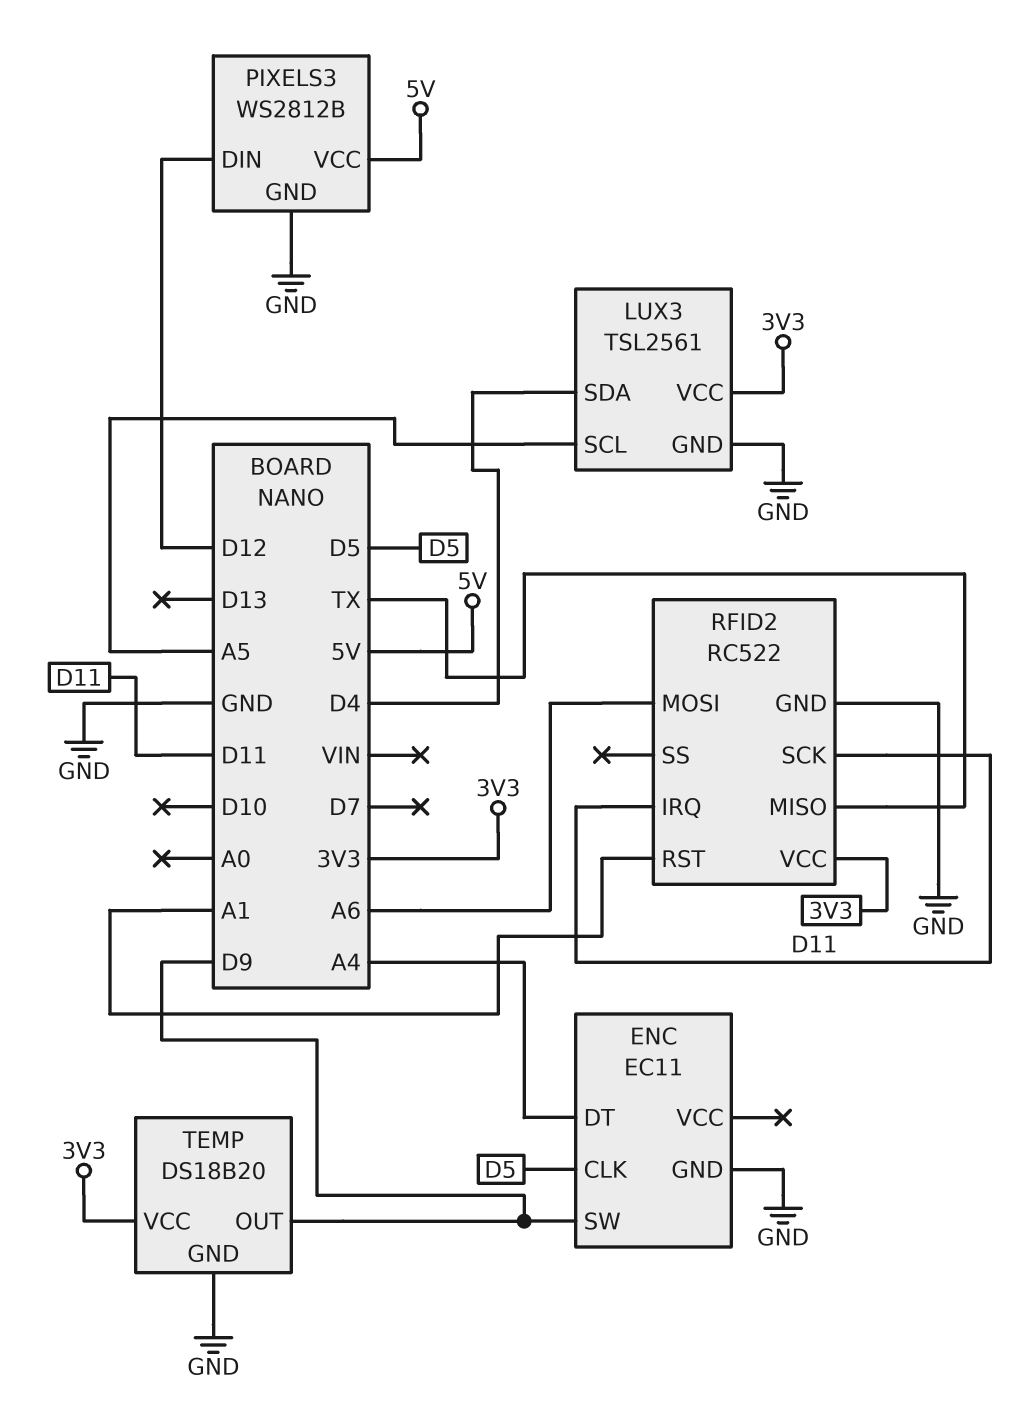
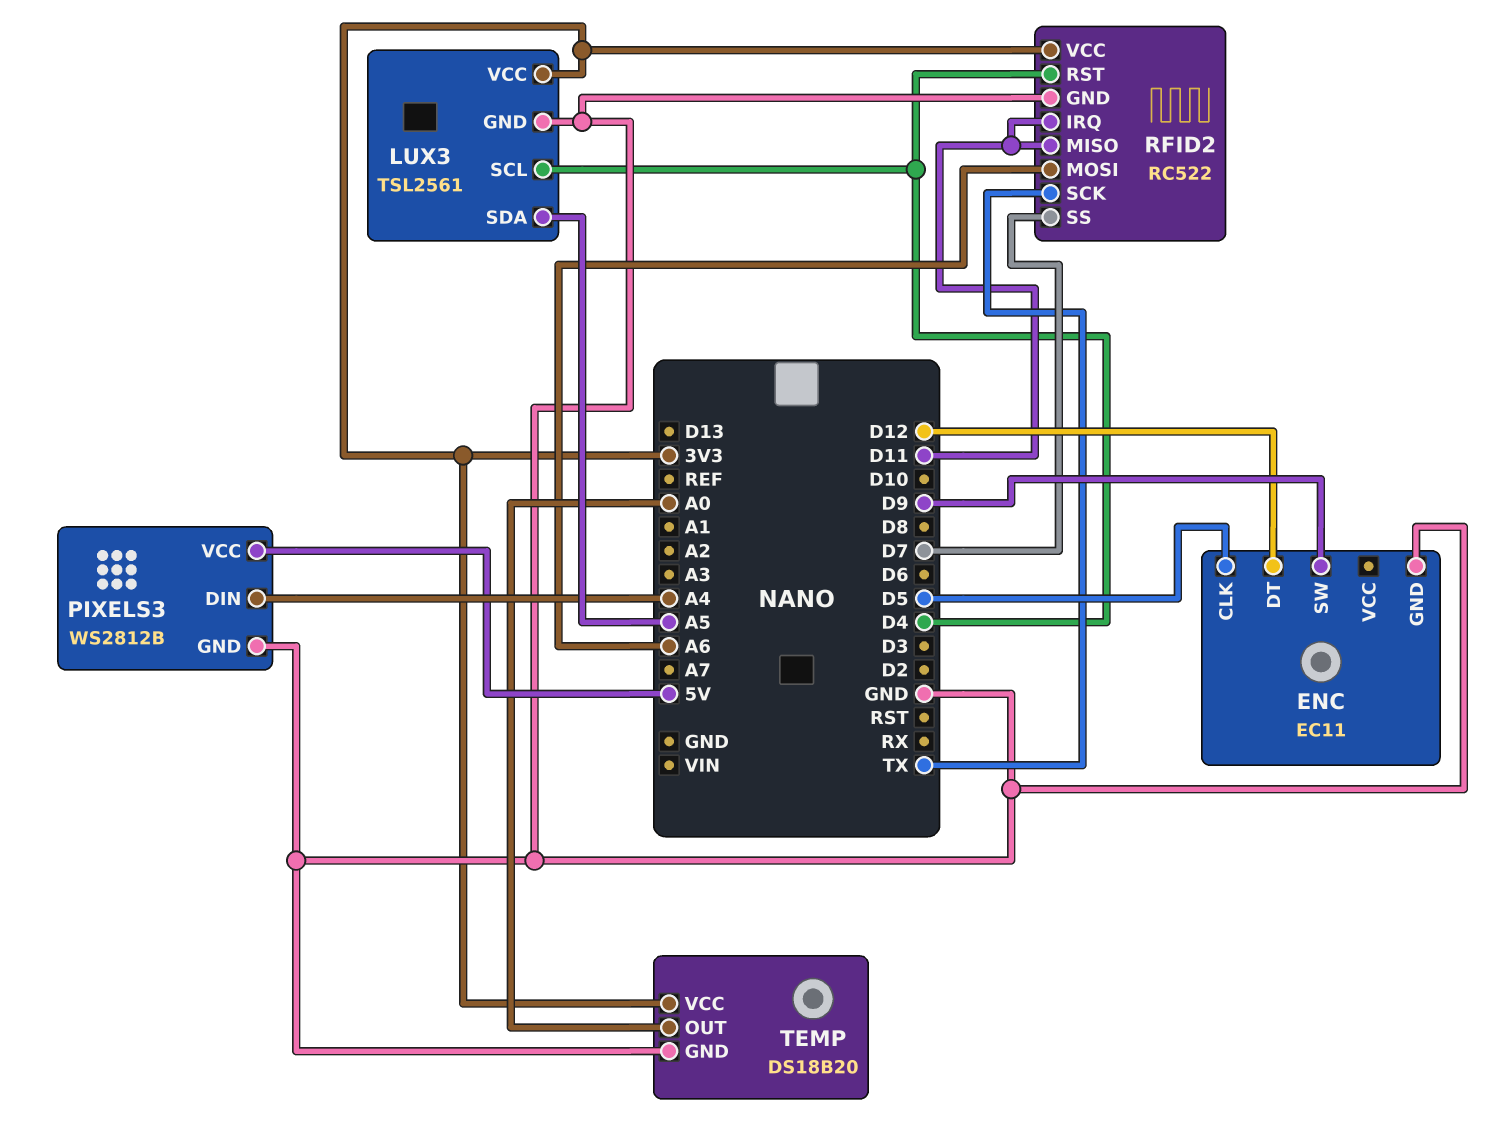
ENC pin DT: A4 -> D12
LUX3 pin SCL: A5 -> D4
LUX3 pin SDA: D4 -> A5
PIXELS3 pin DIN: D12 -> A4
RFID2 pin MISO: TX -> D11
RFID2 pin RST: A1 -> D4
RFID2 pin SCK: D11 -> TX
RFID2 pin SS: none -> D7
TEMP pin OUT: D9 -> A0

